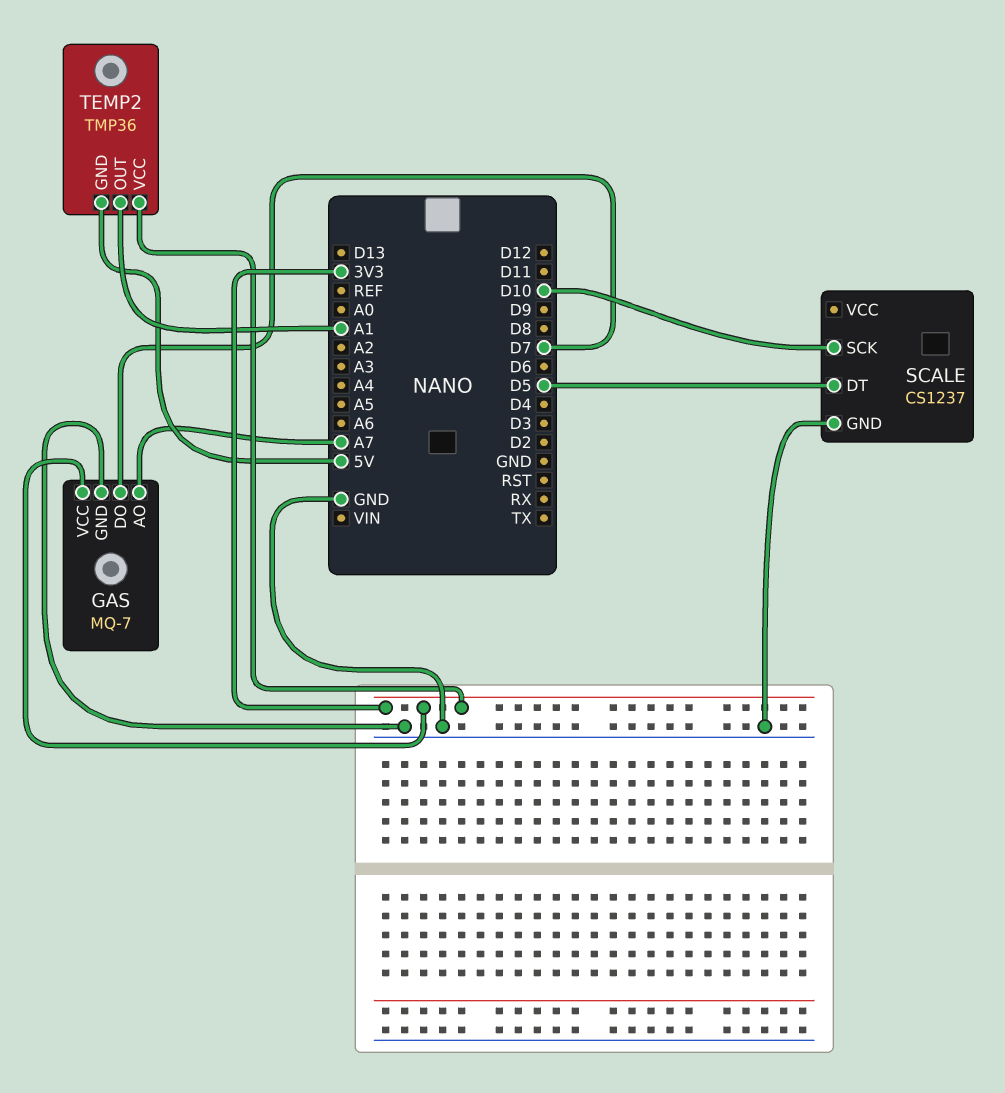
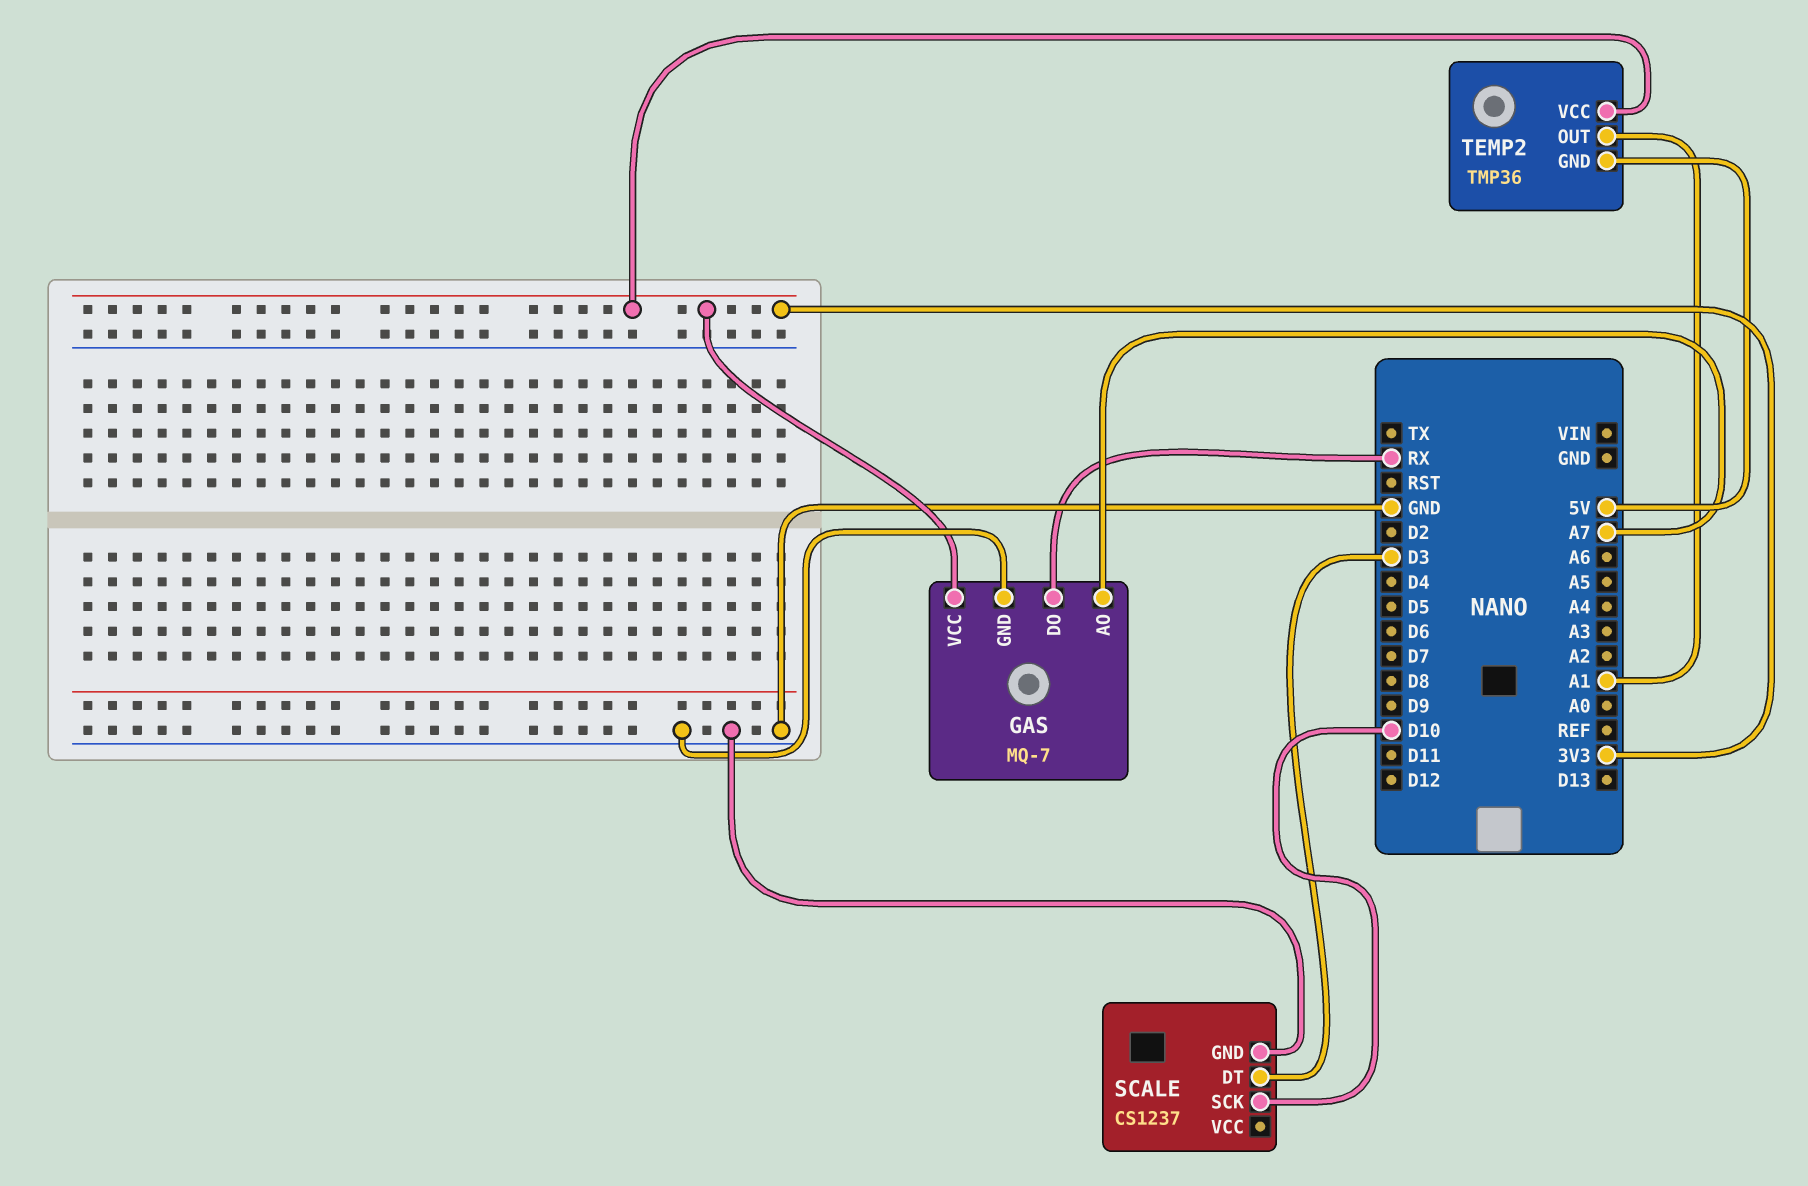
GAS pin DO: D7 -> RX
SCALE pin DT: D5 -> D3

